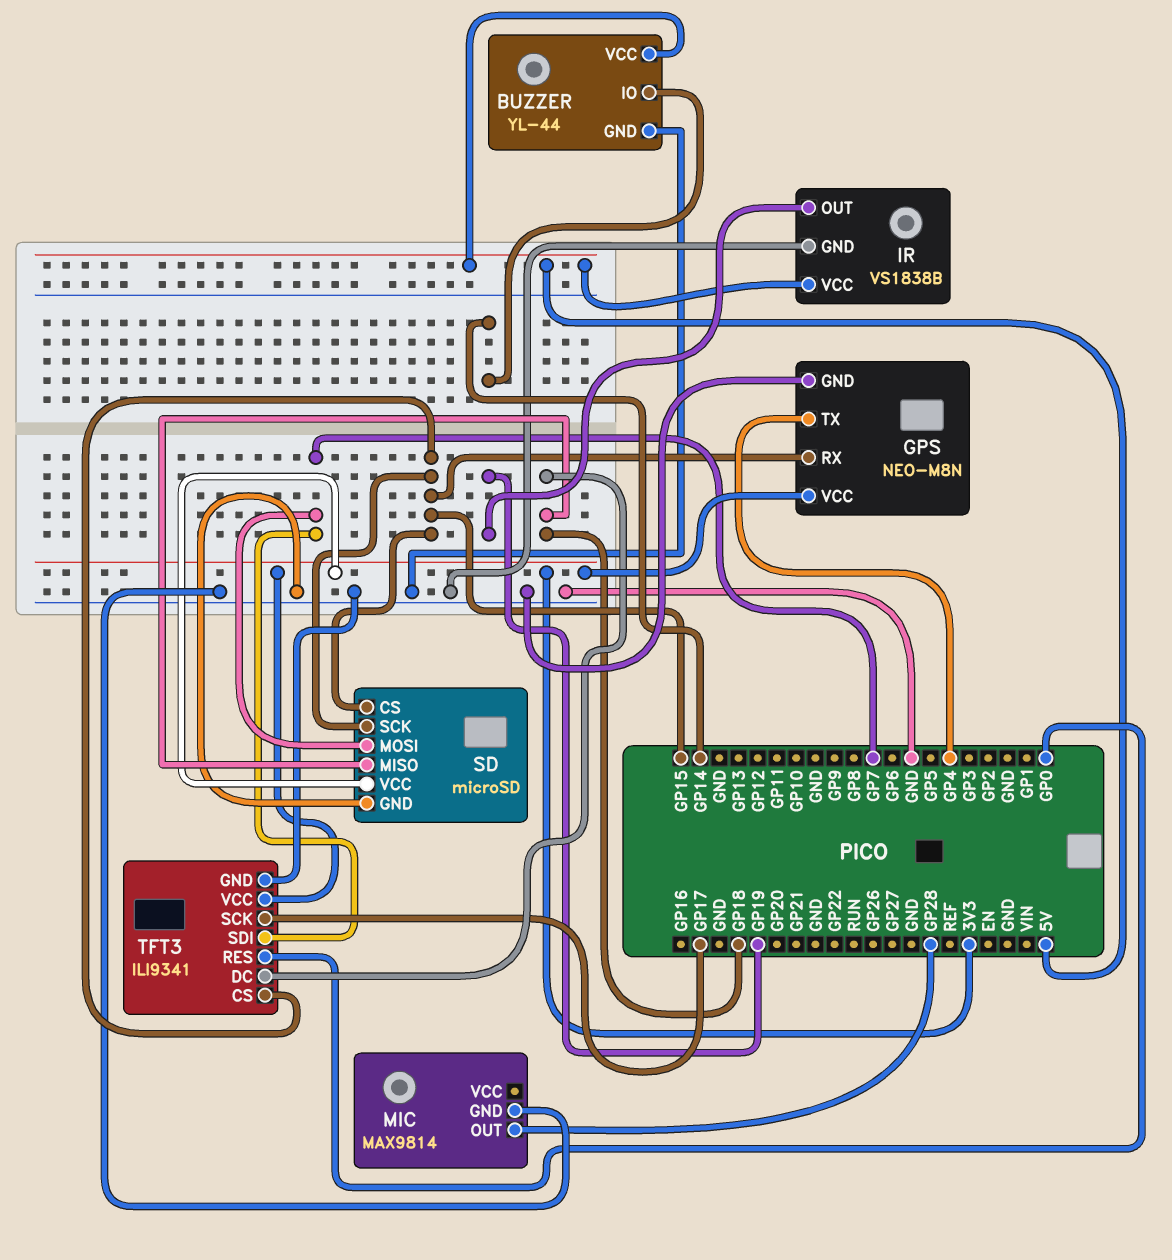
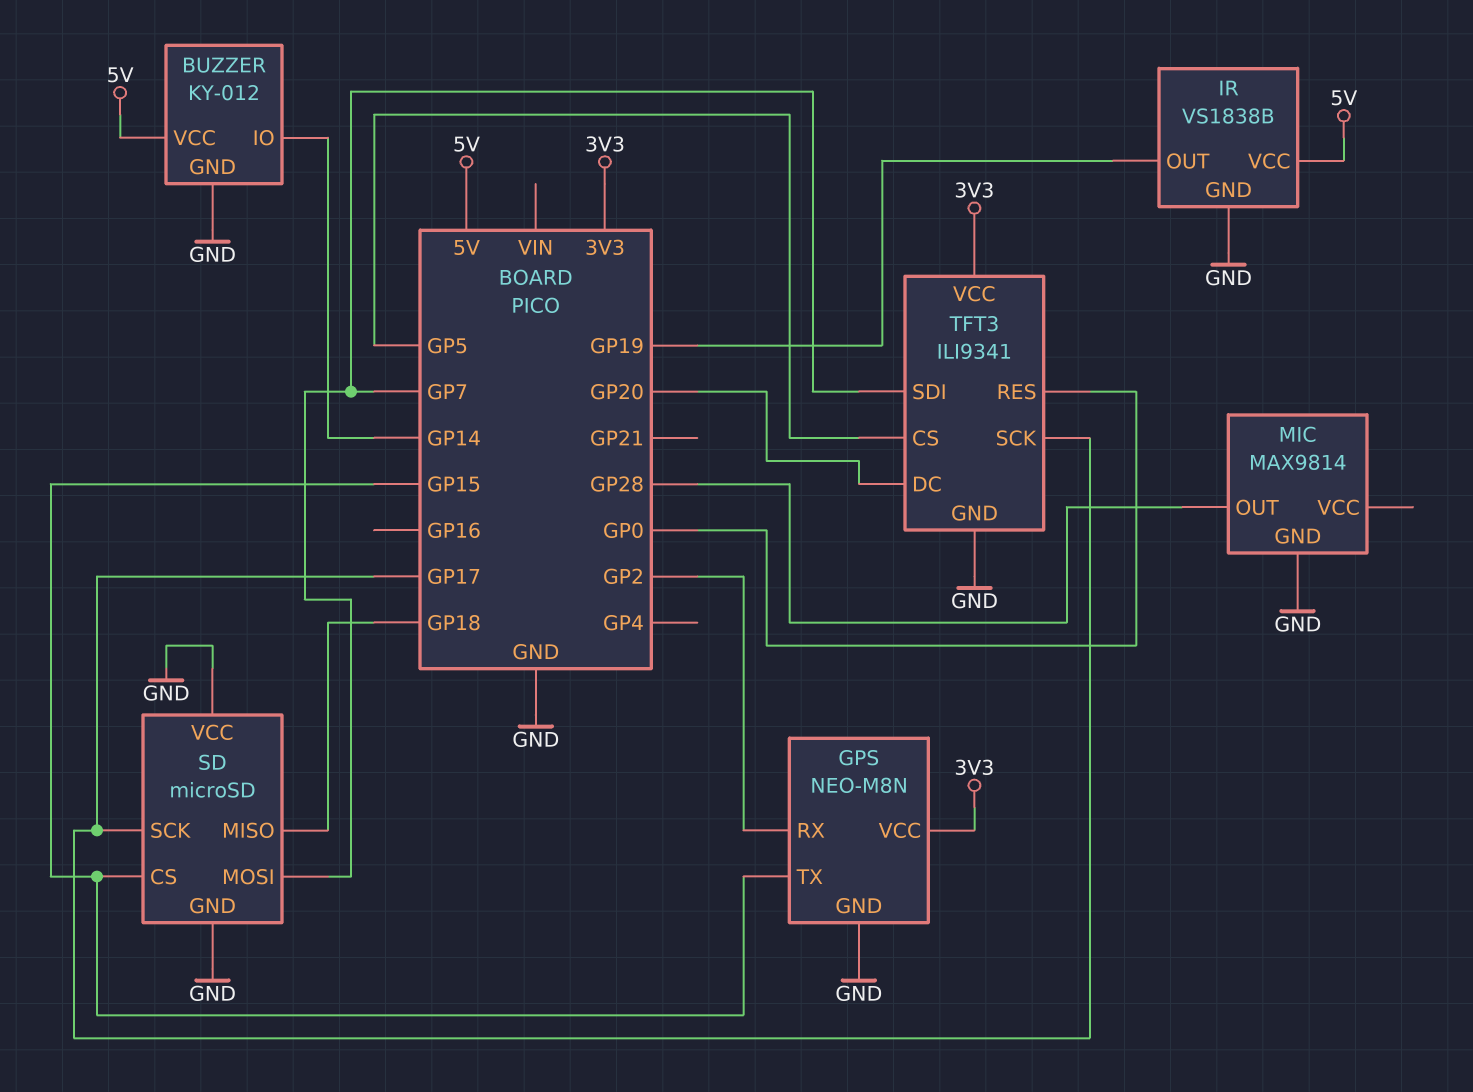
BUZZER: YL-44 -> KY-012
GPS pin RX: GP15 -> GP2
GPS pin TX: GP4 -> GP15
SD pin SCK: GP15 -> GP17
SD pin VCC: 3V3 -> GND
TFT3 pin CS: GP15 -> GP5
TFT3 pin DC: GP18 -> GP20

